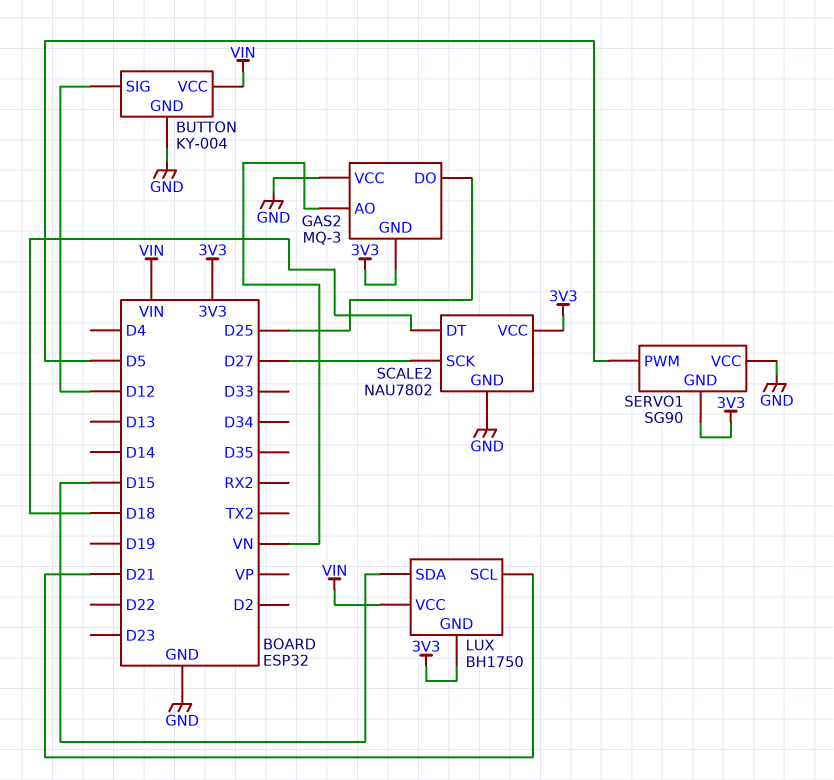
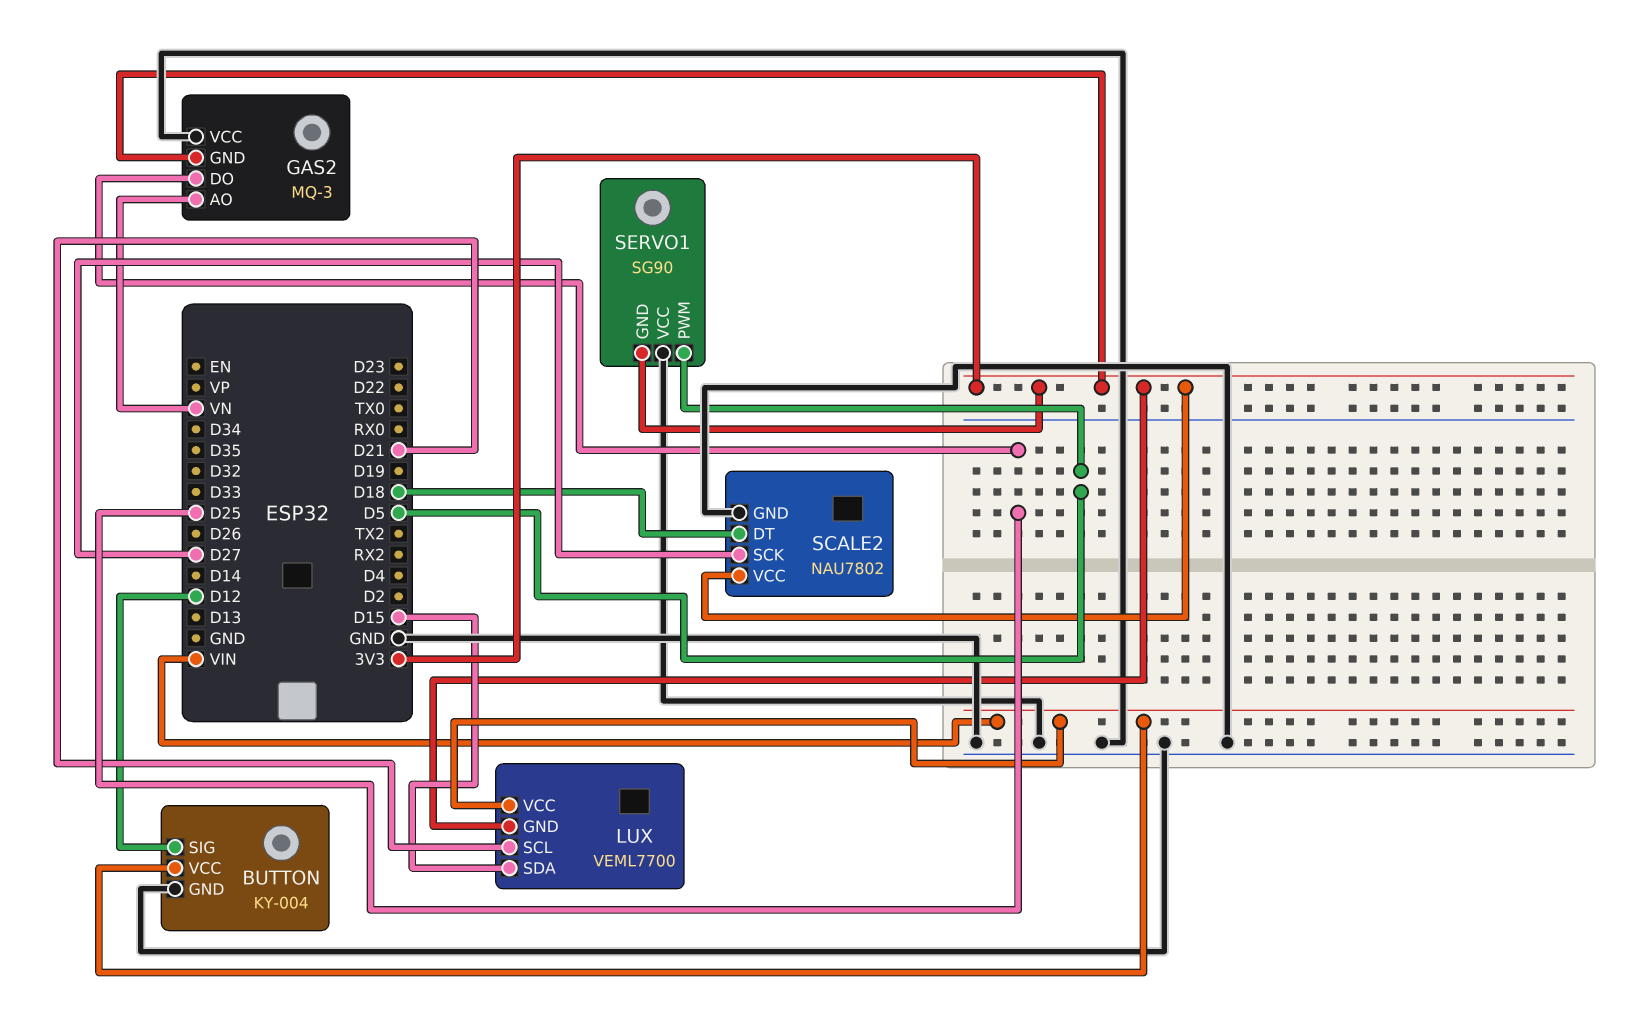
LUX: BH1750 -> VEML7700

